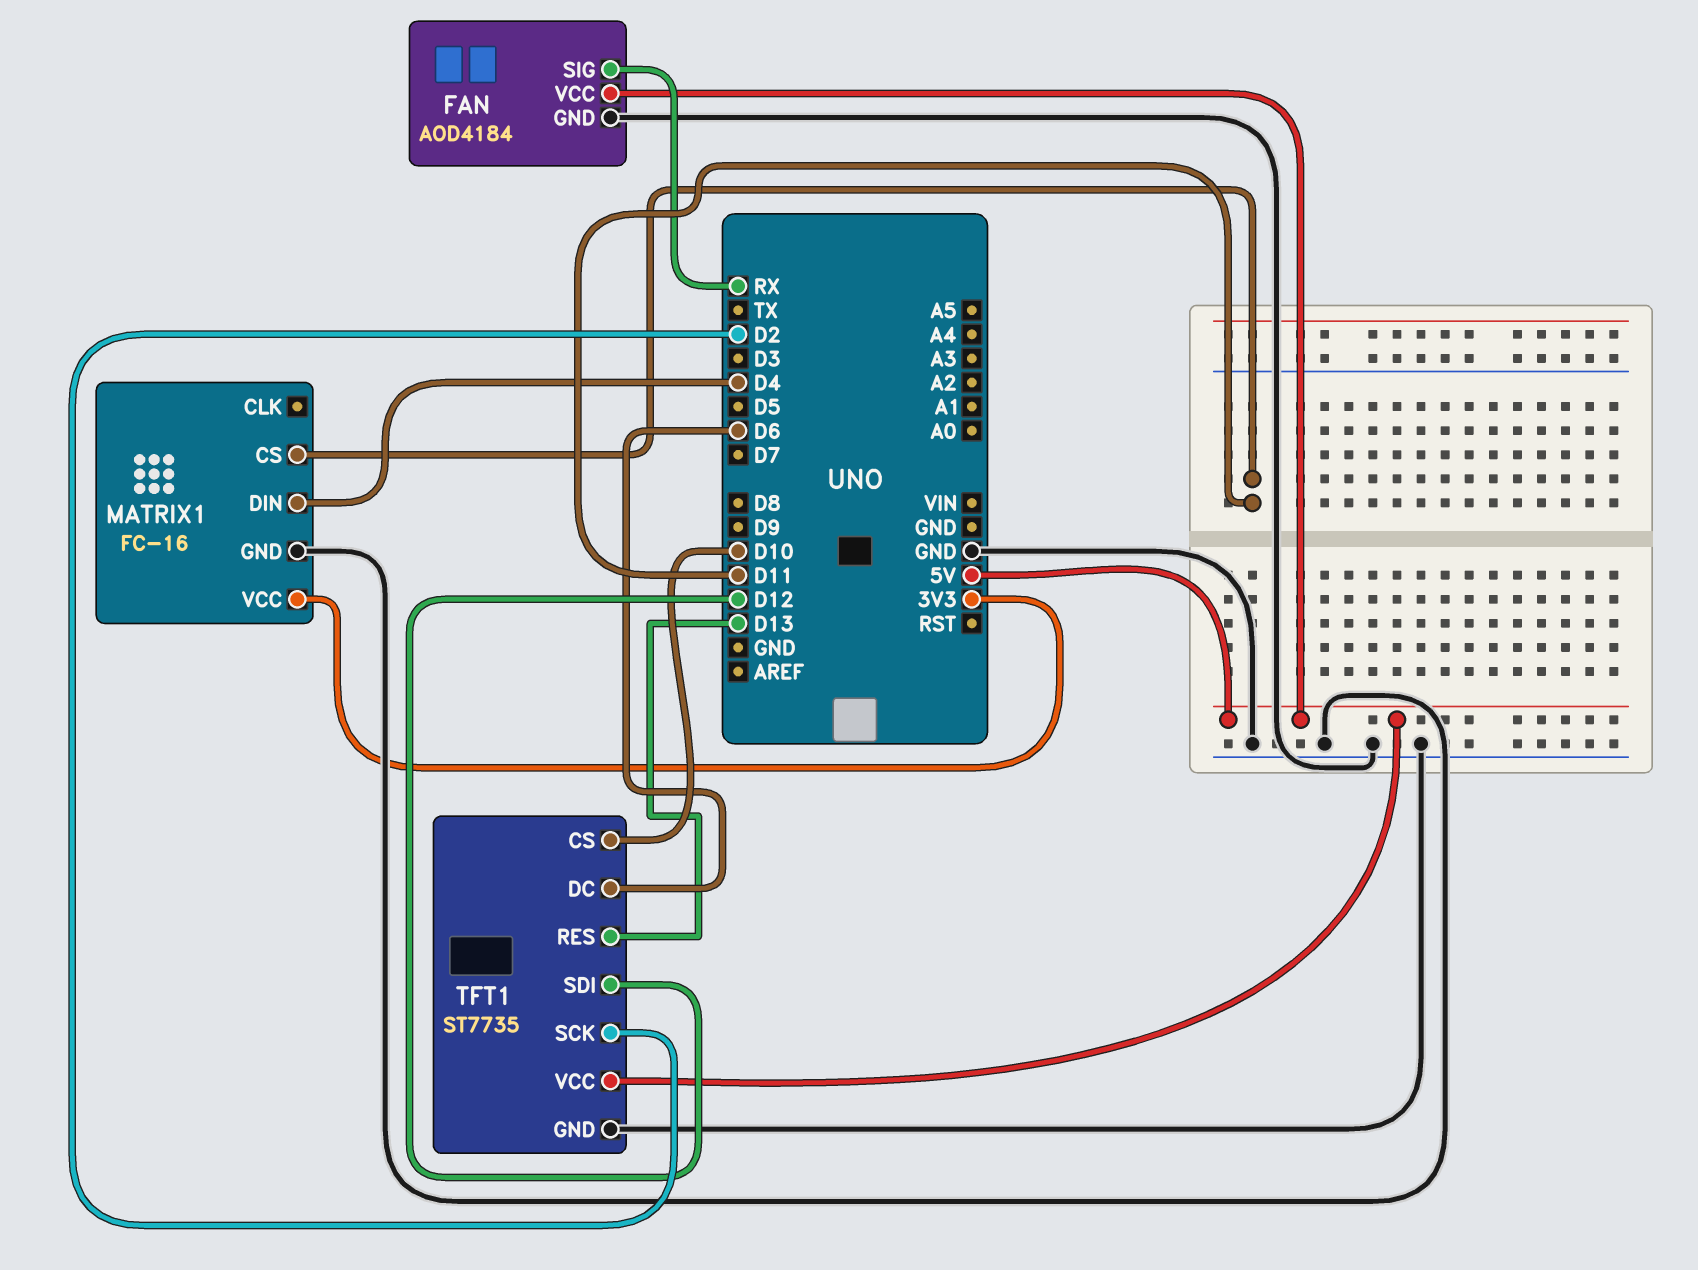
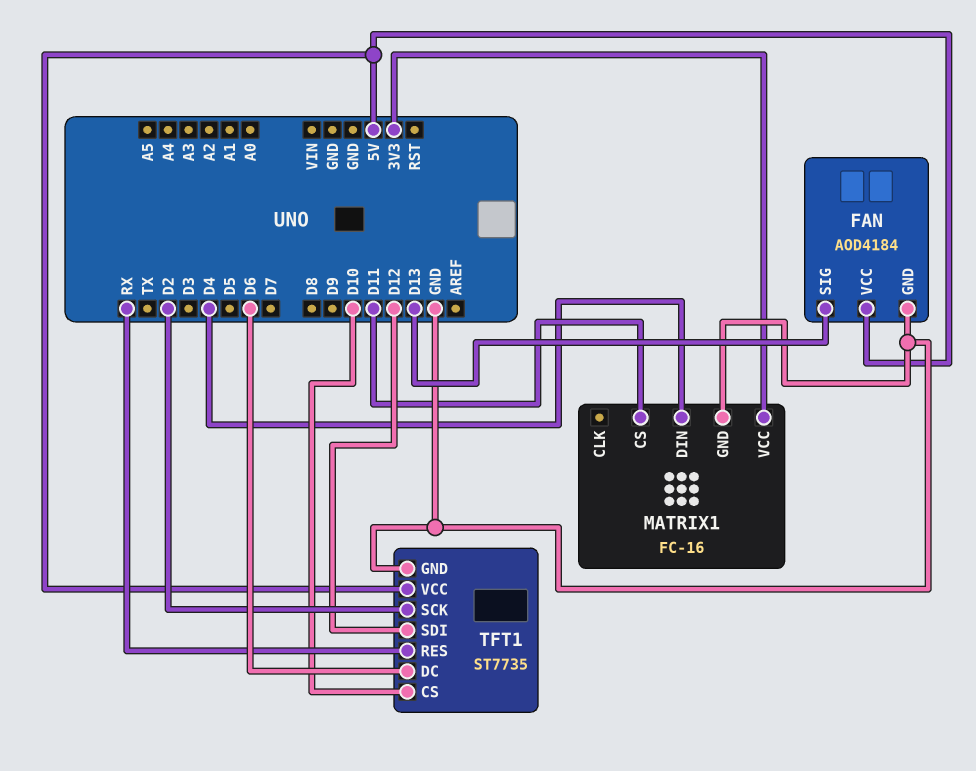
FAN pin SIG: RX -> D13
TFT1 pin RES: D13 -> RX

